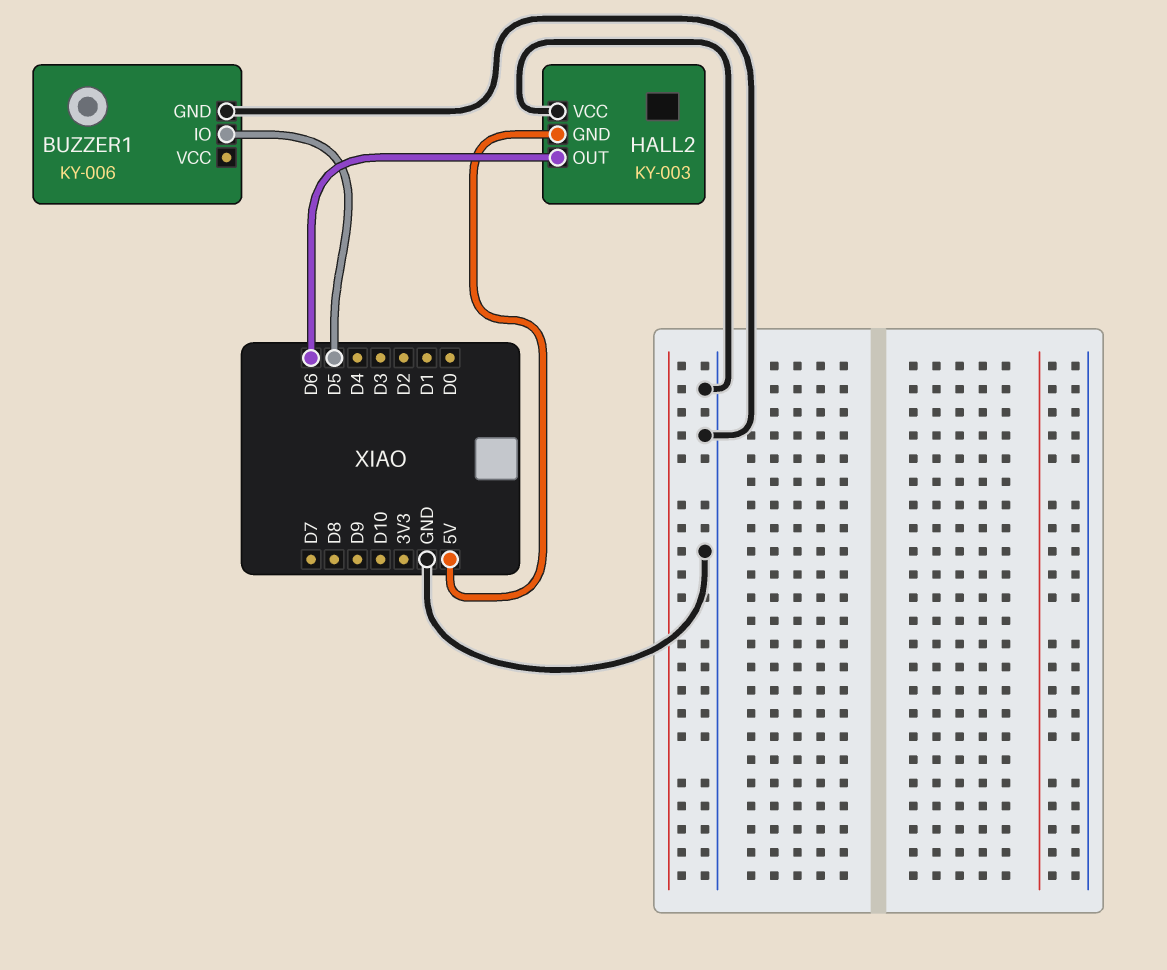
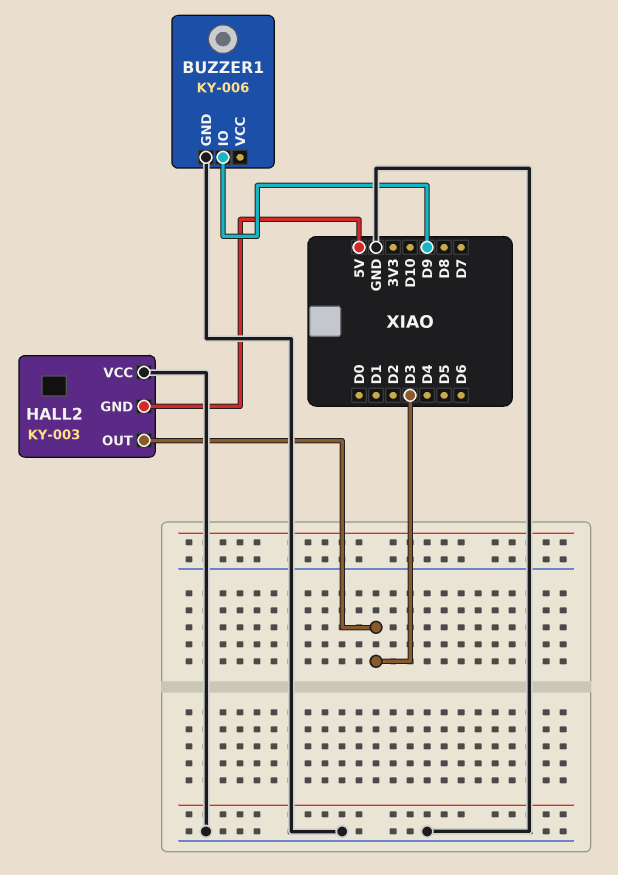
BUZZER1 pin IO: D5 -> D9
HALL2 pin OUT: D6 -> D3

